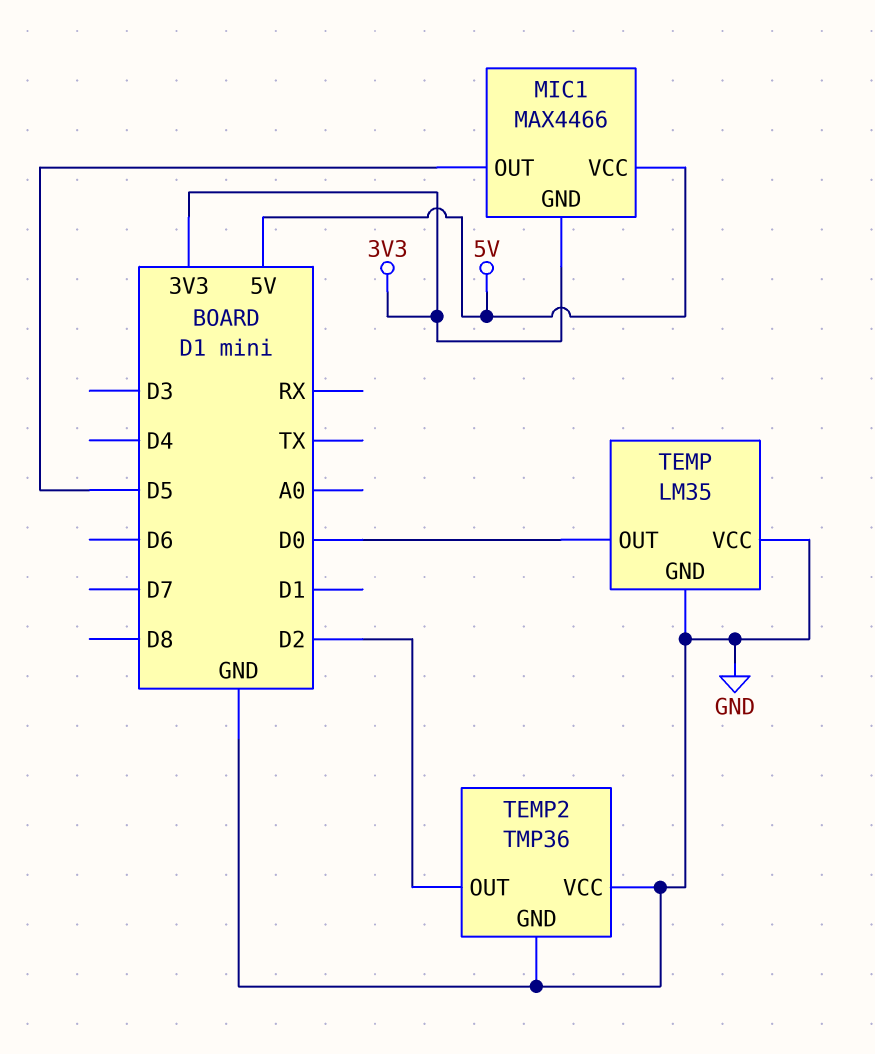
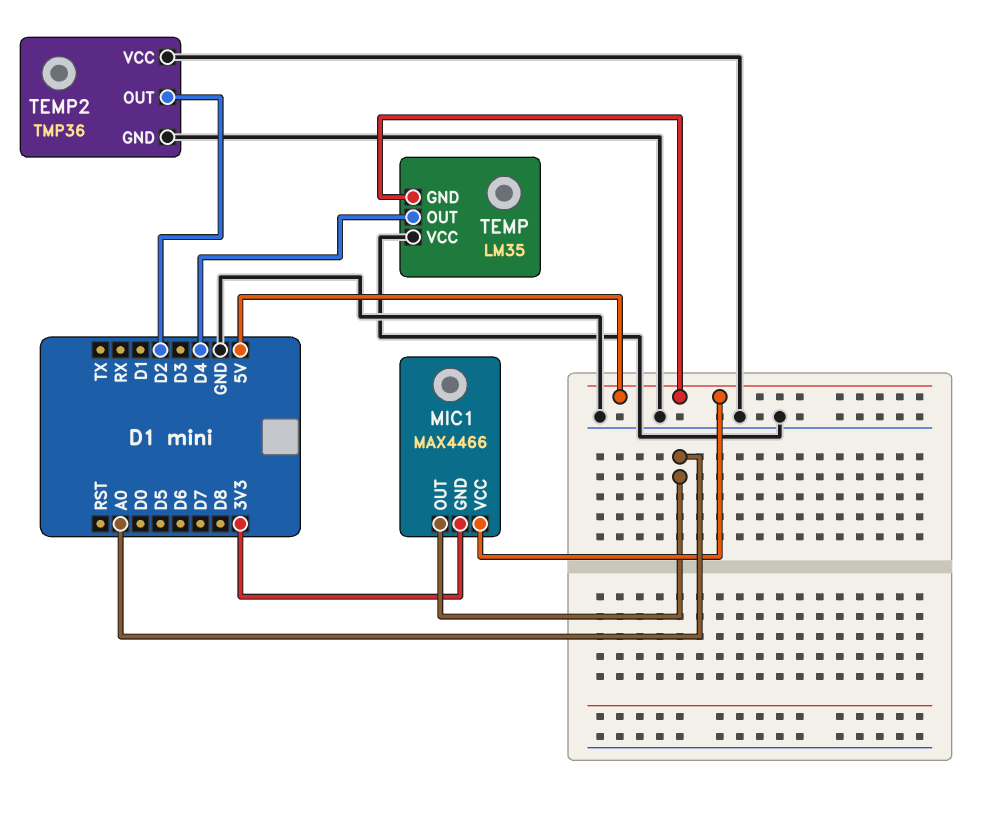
MIC1 pin OUT: D5 -> A0
TEMP pin GND: GND -> 5V
TEMP pin OUT: D0 -> D4

